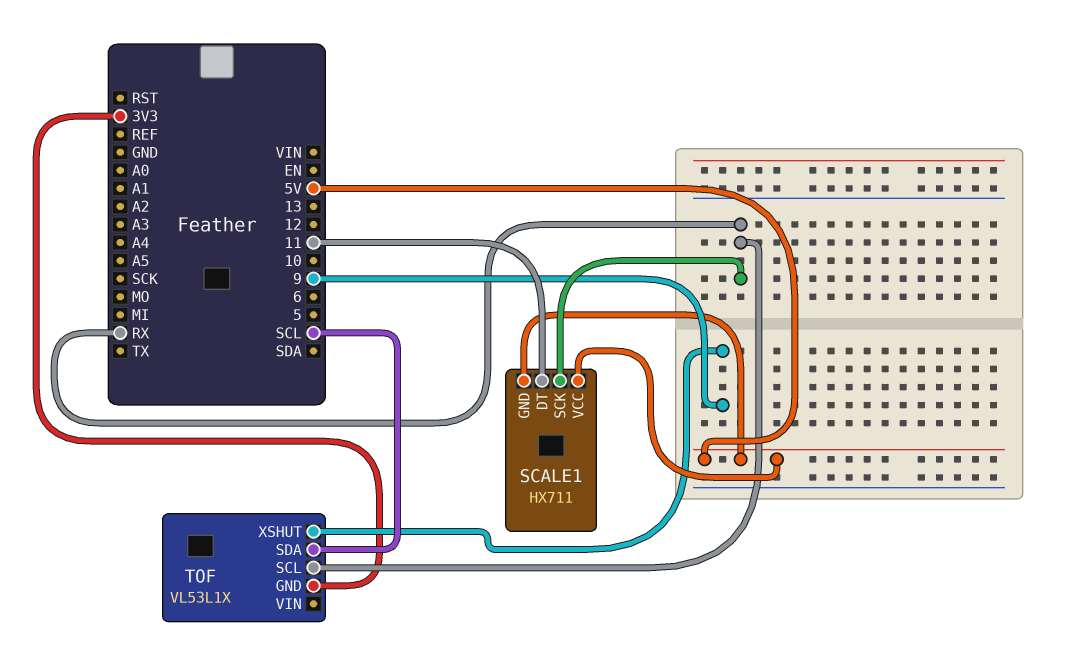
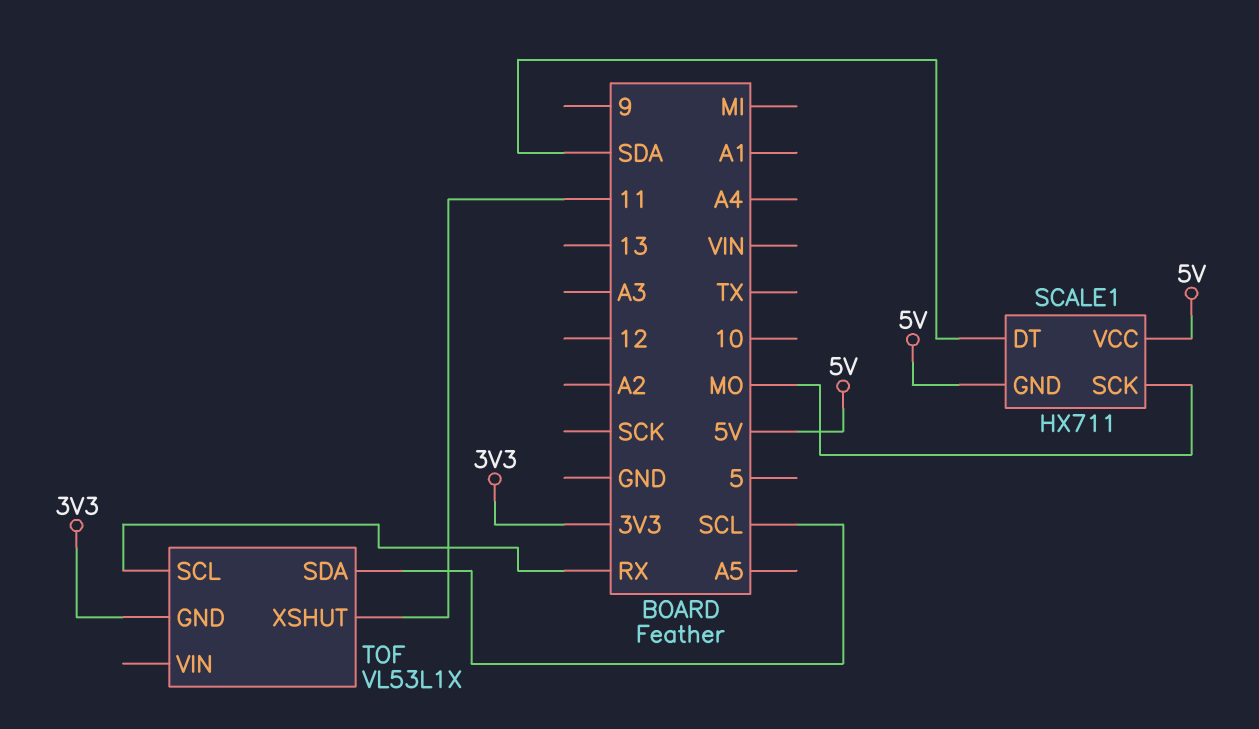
SCALE1 pin DT: 11 -> SDA
SCALE1 pin SCK: RX -> MO
TOF pin XSHUT: 9 -> 11

